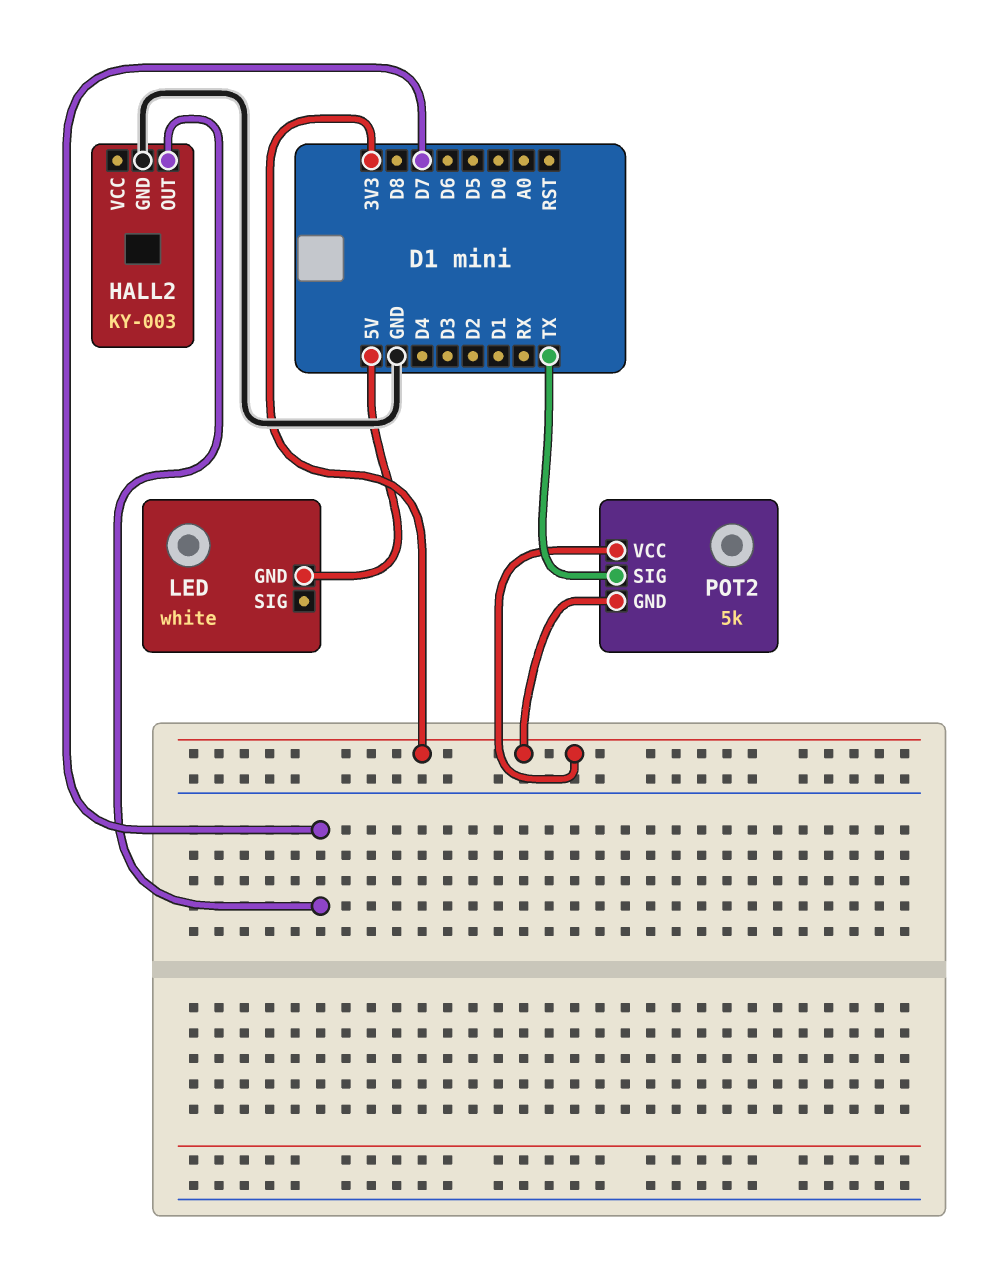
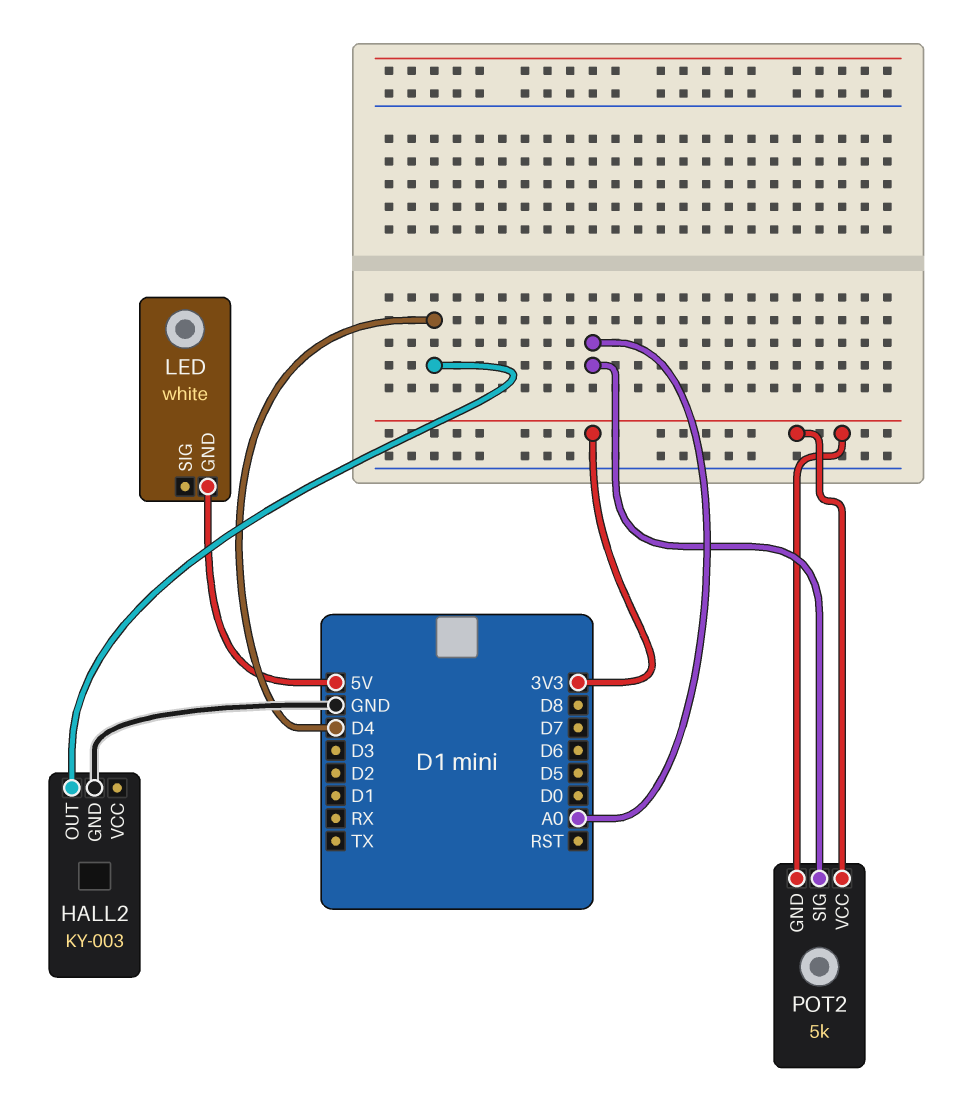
HALL2 pin OUT: D7 -> D4
POT2 pin SIG: TX -> A0

